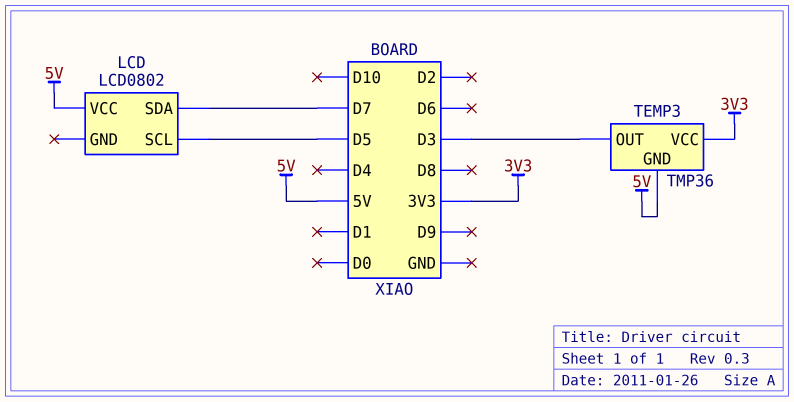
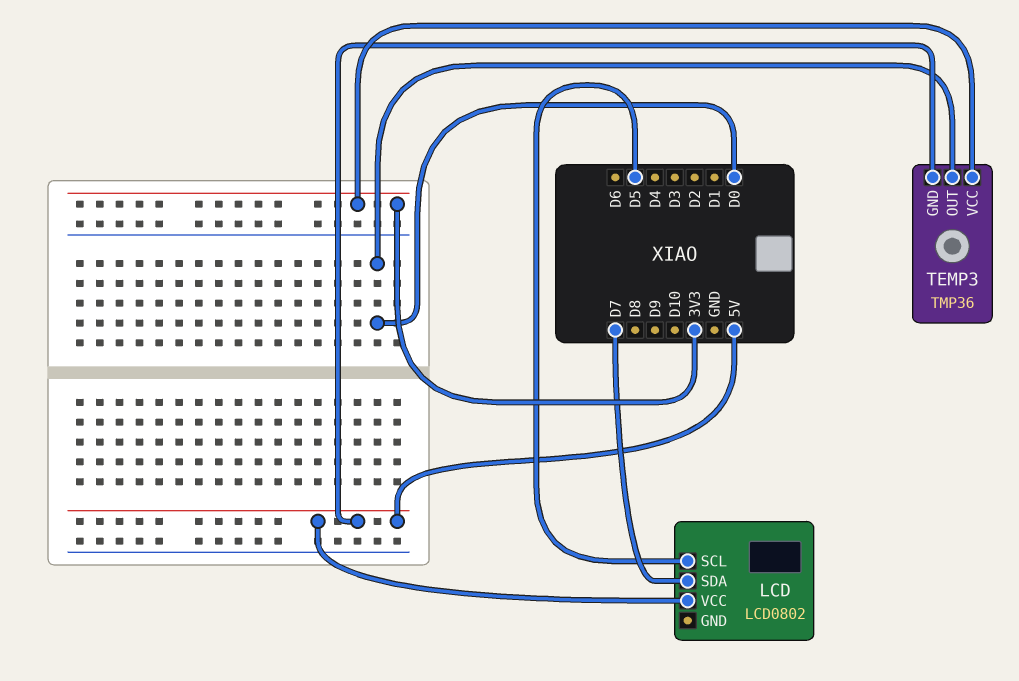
TEMP3 pin OUT: D3 -> D0

